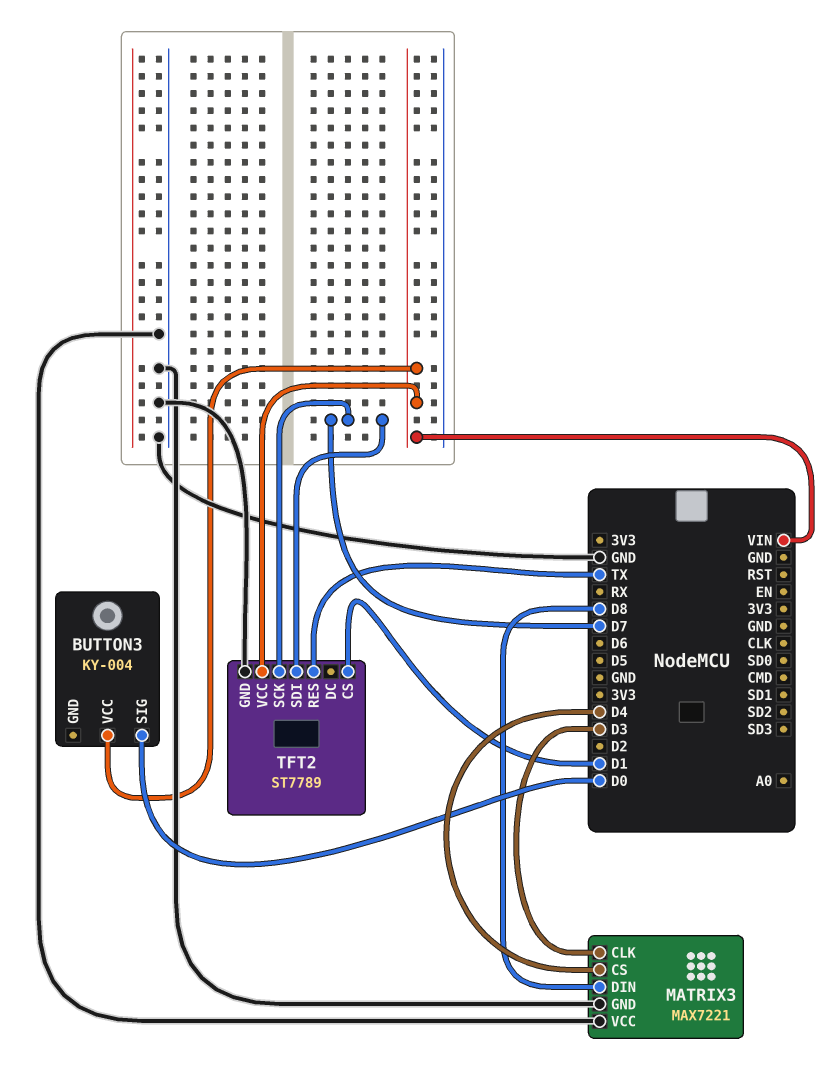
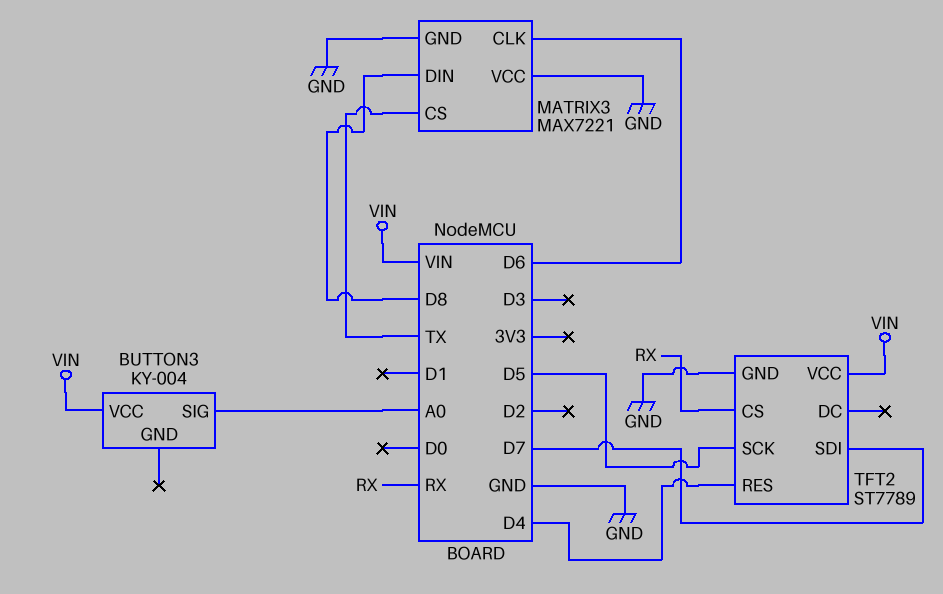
BUTTON3 pin SIG: D0 -> A0
MATRIX3 pin CLK: D3 -> D6
MATRIX3 pin CS: D4 -> TX
TFT2 pin CS: D1 -> RX
TFT2 pin RES: TX -> D4
TFT2 pin SCK: D7 -> D5

